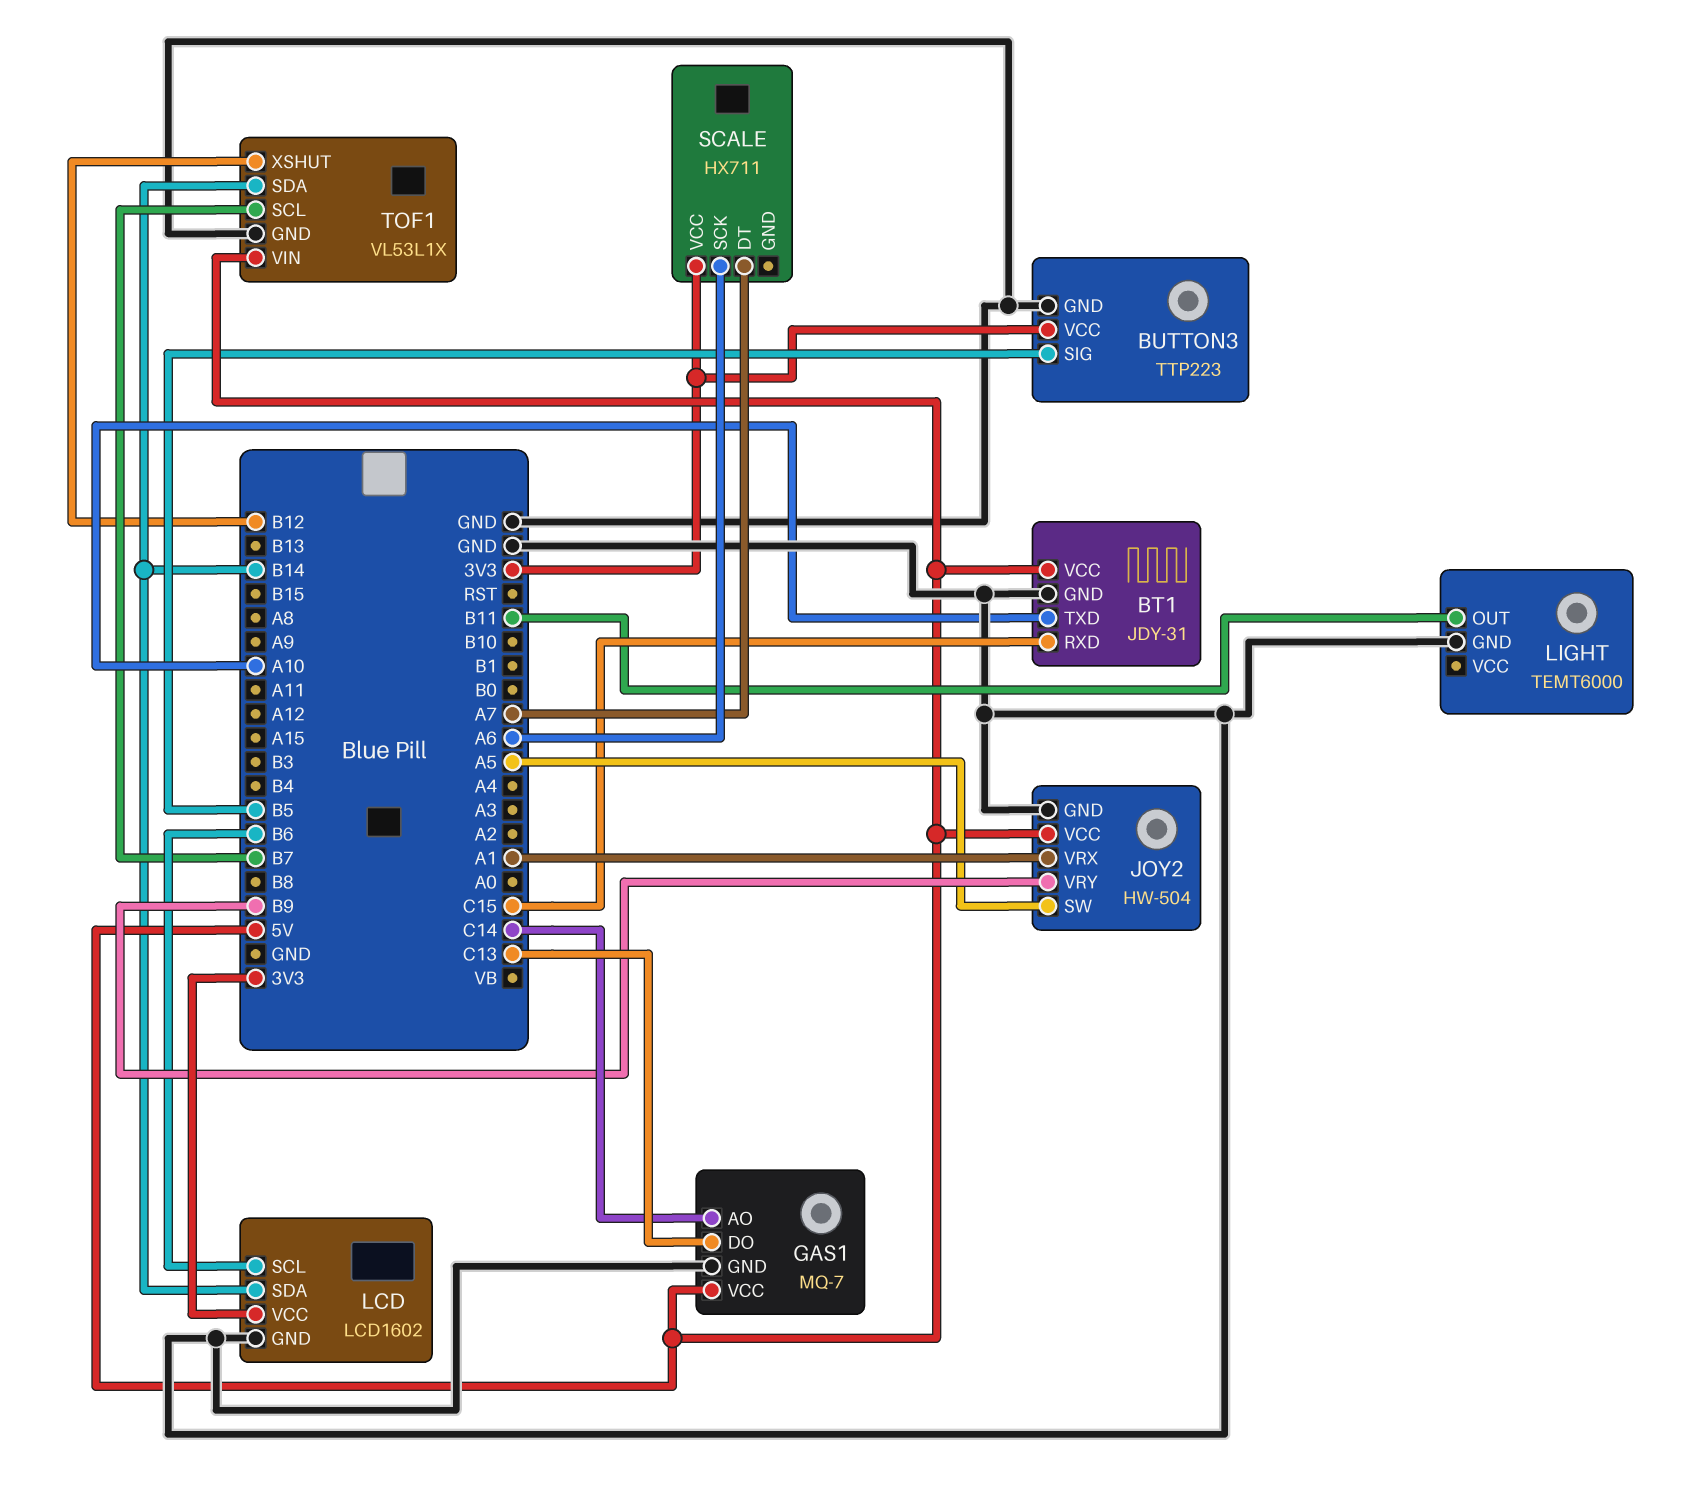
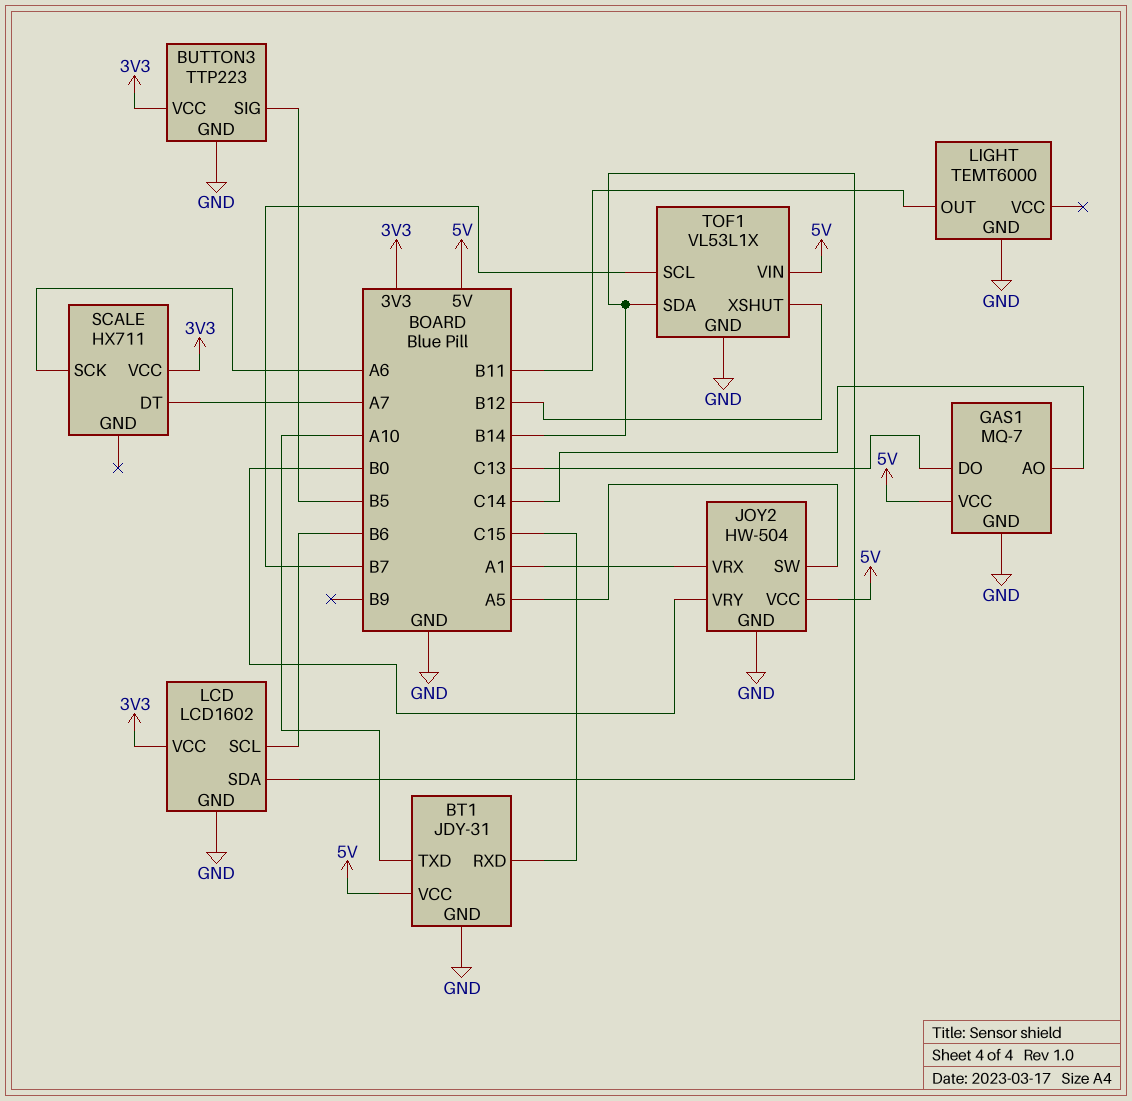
JOY2 pin VRY: B9 -> B0

